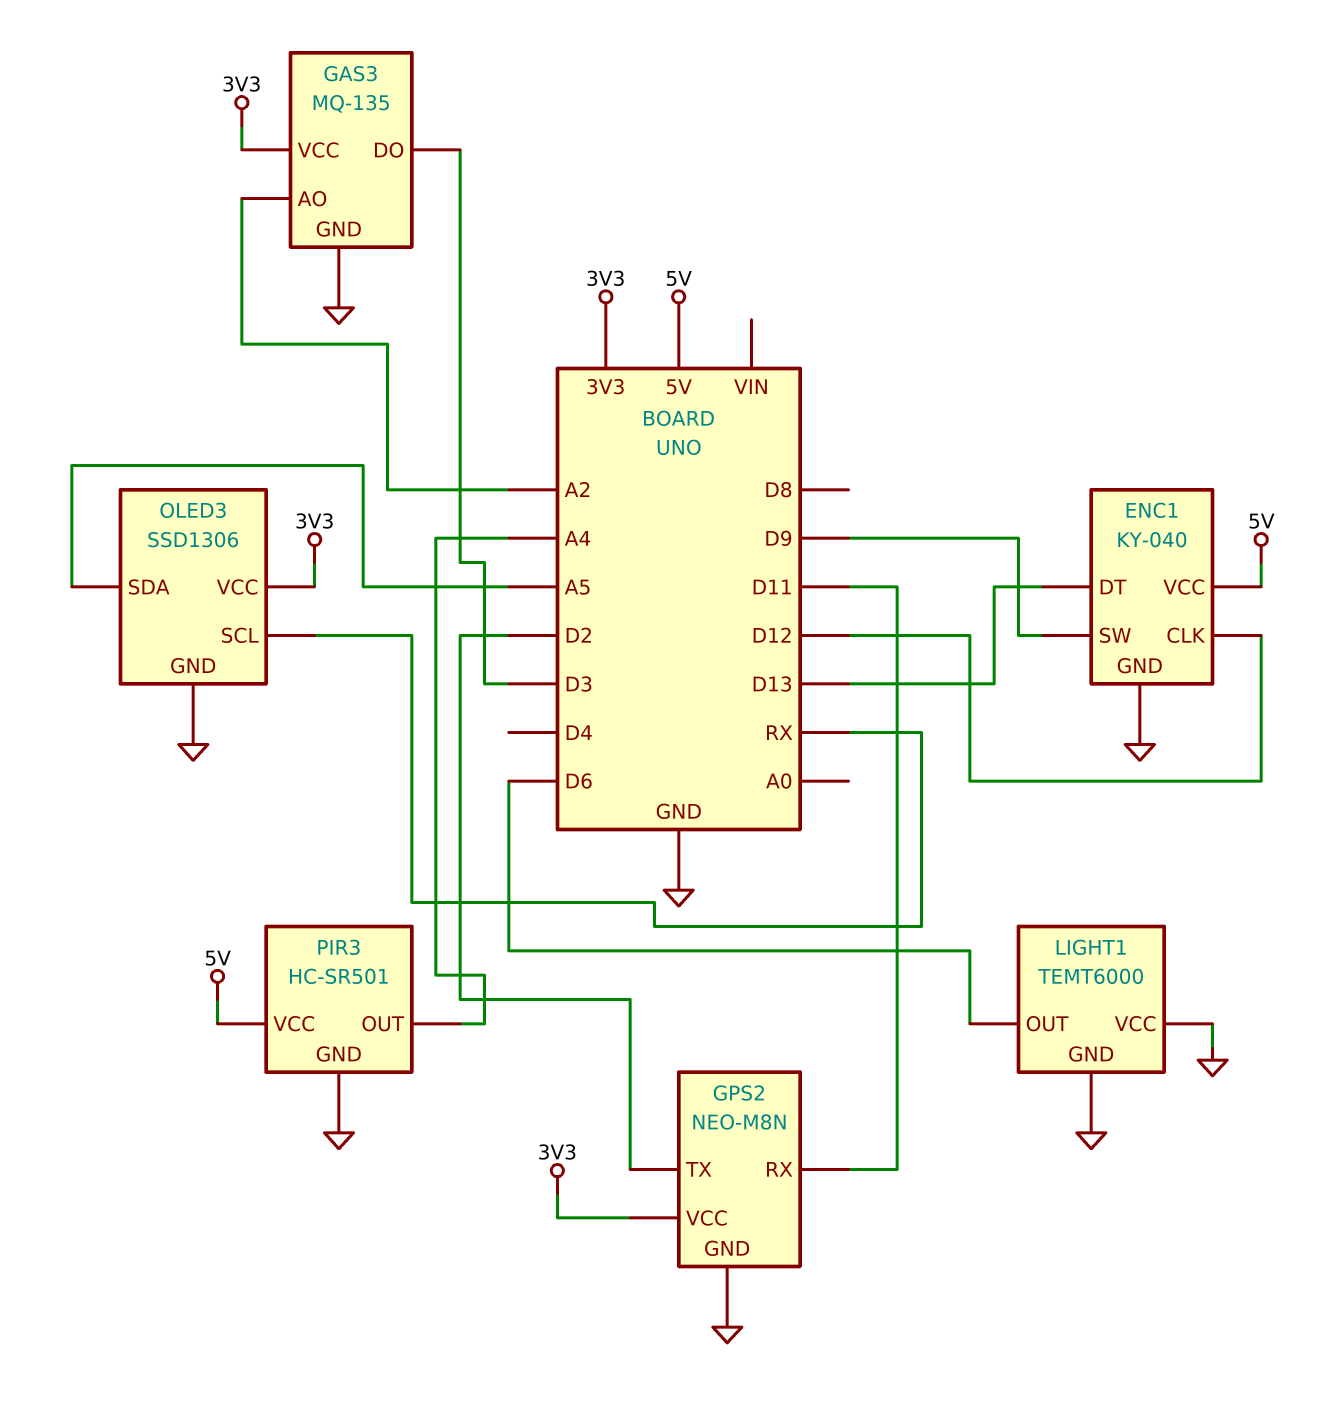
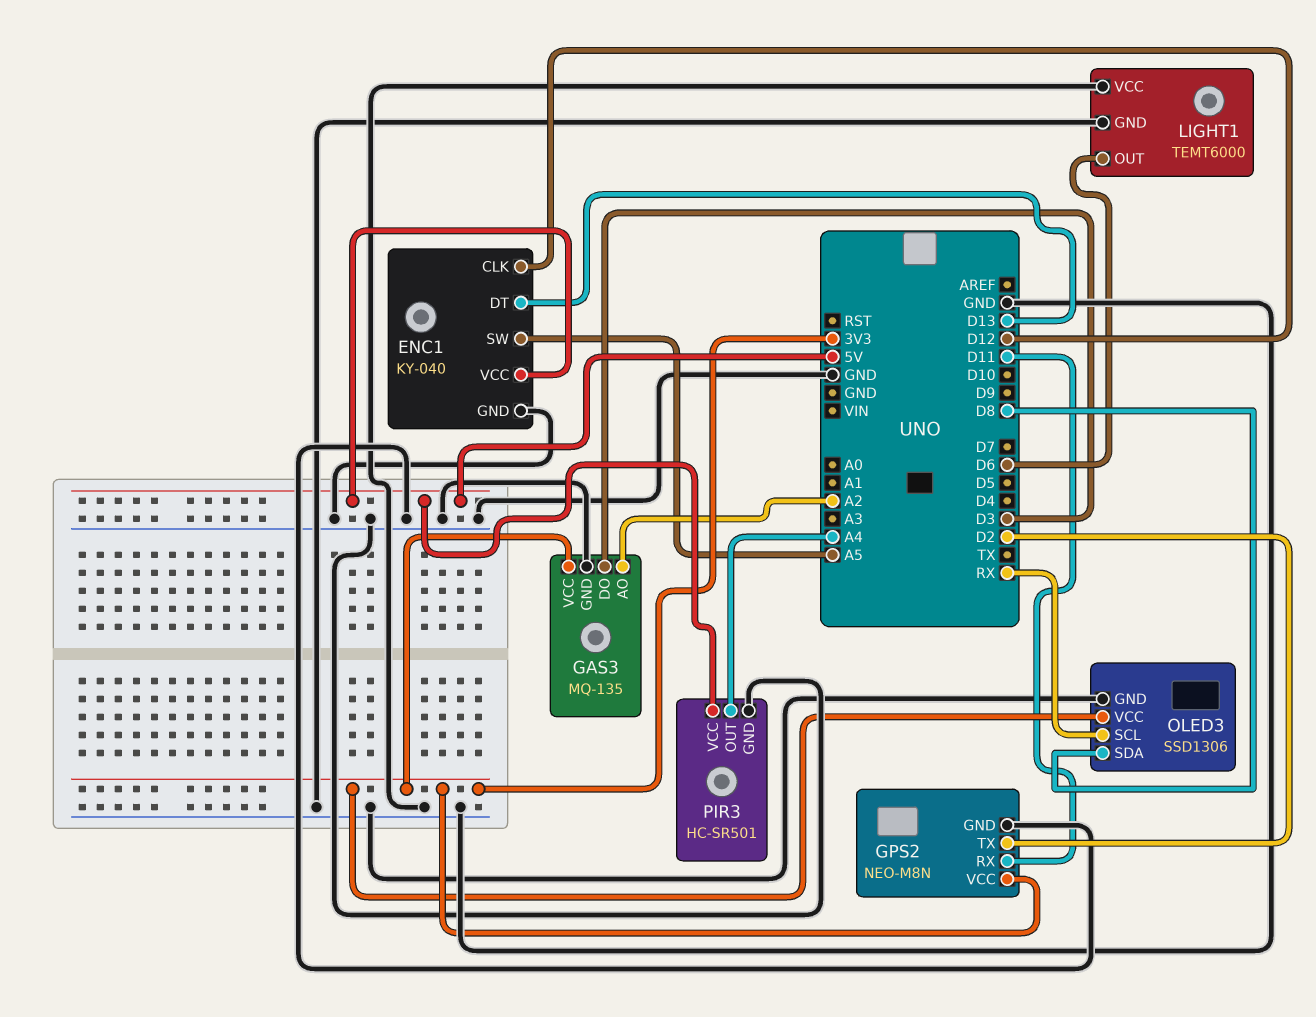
ENC1 pin SW: D9 -> A5
OLED3 pin SDA: A5 -> D8

